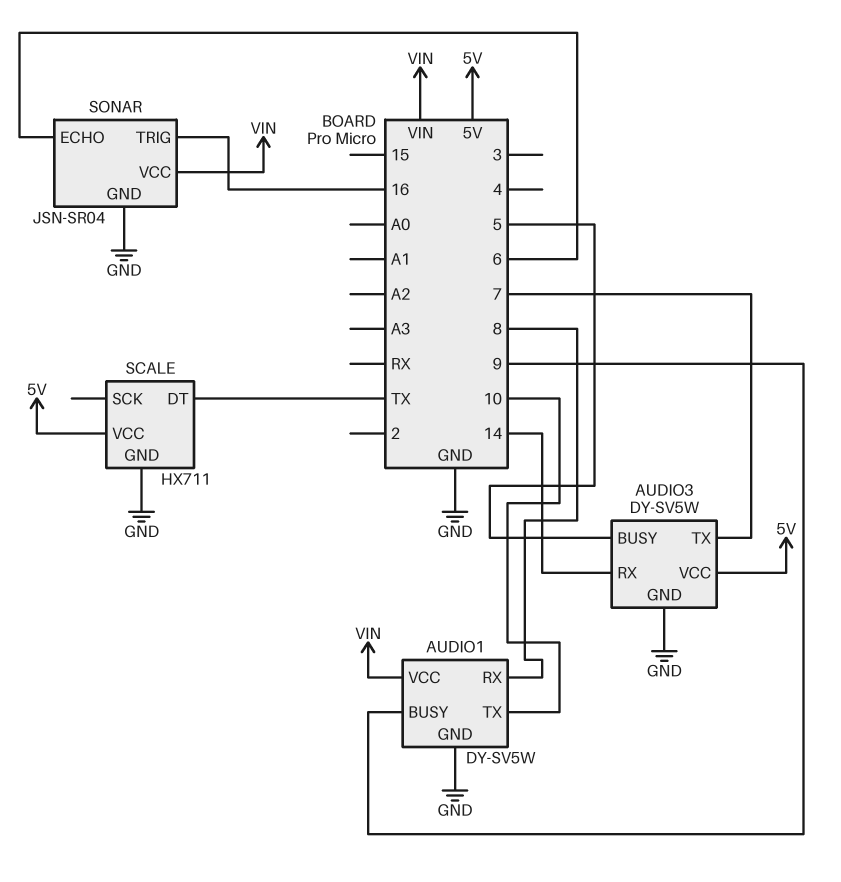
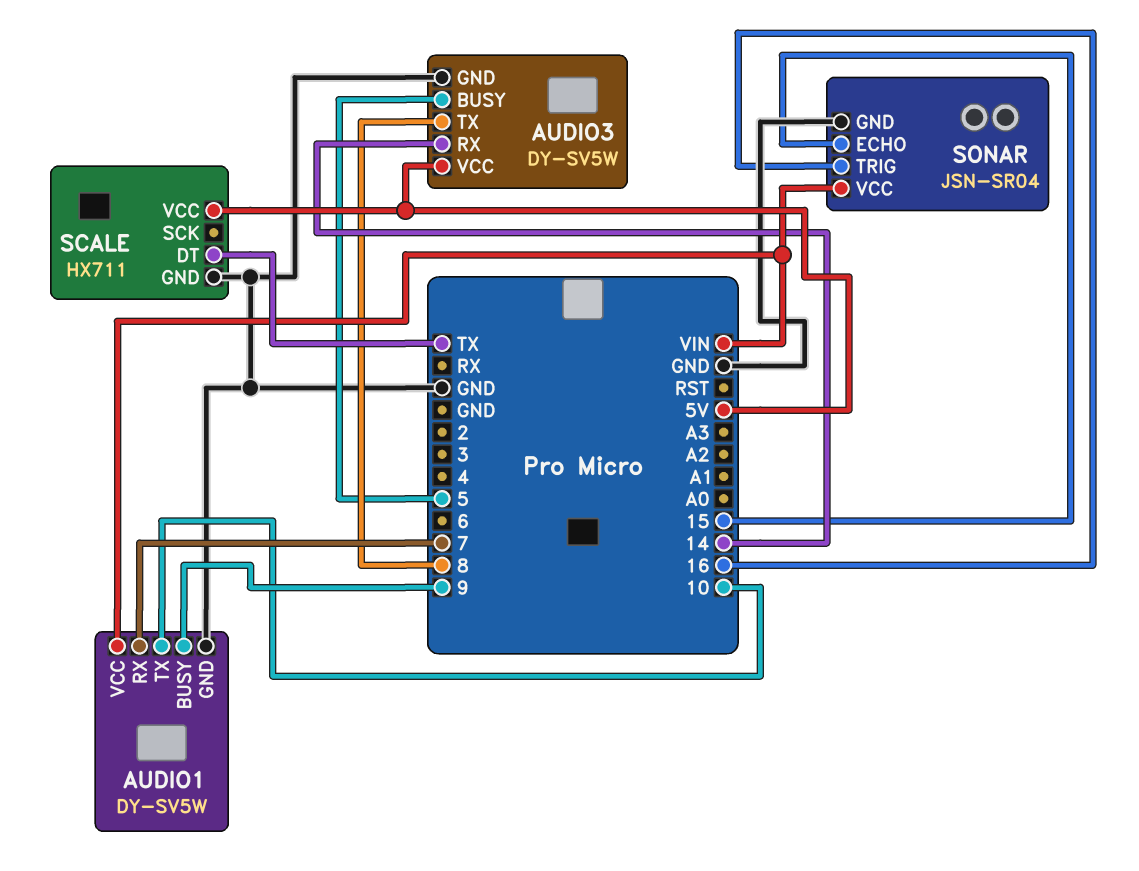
AUDIO1 pin RX: 8 -> 7
AUDIO3 pin TX: 7 -> 8
SONAR pin ECHO: 6 -> 15

